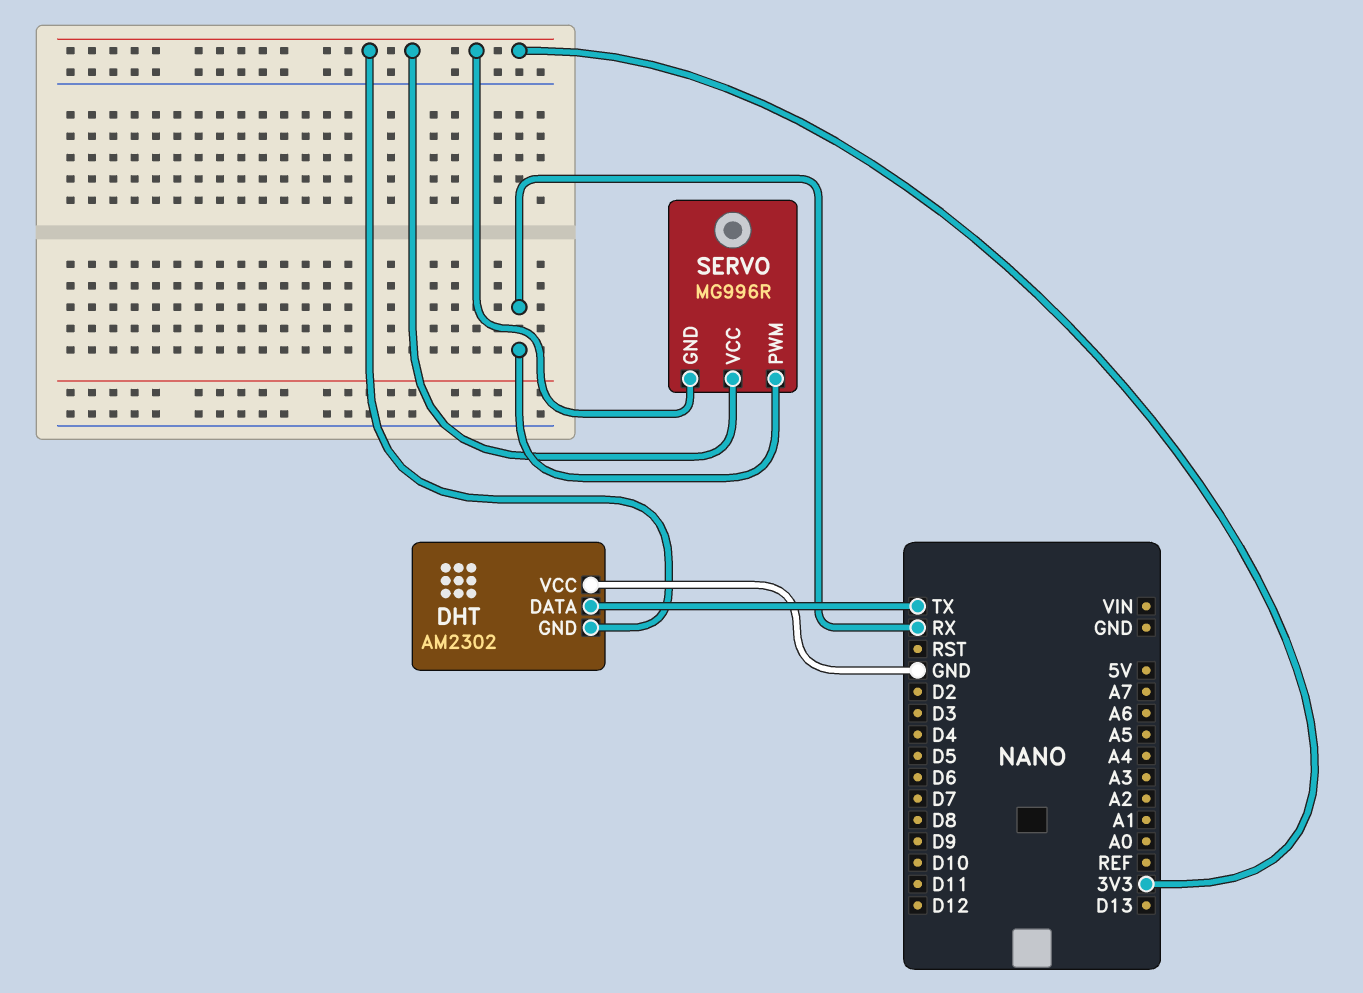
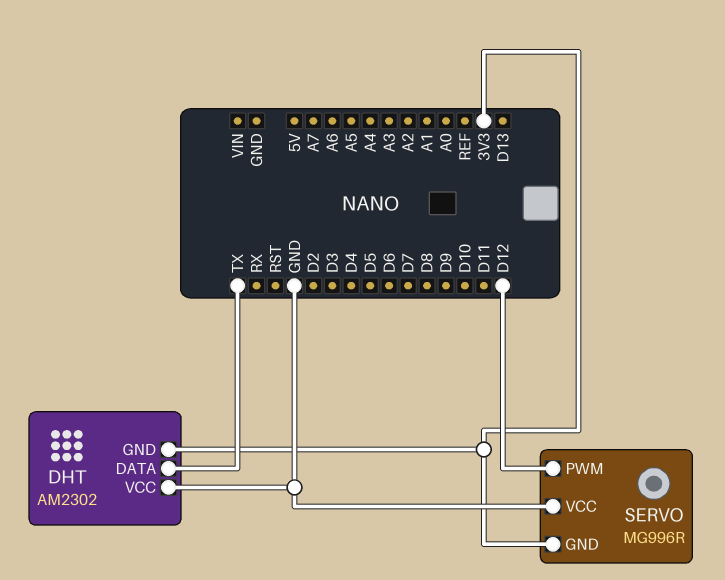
SERVO pin PWM: RX -> D12
SERVO pin VCC: 3V3 -> GND

